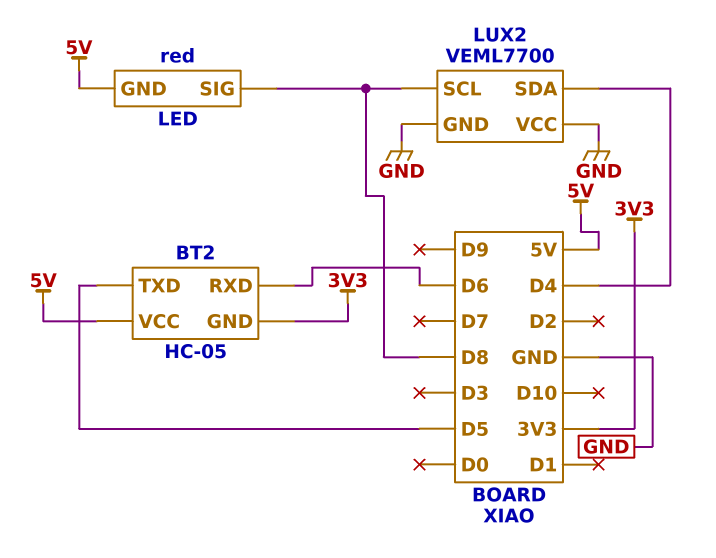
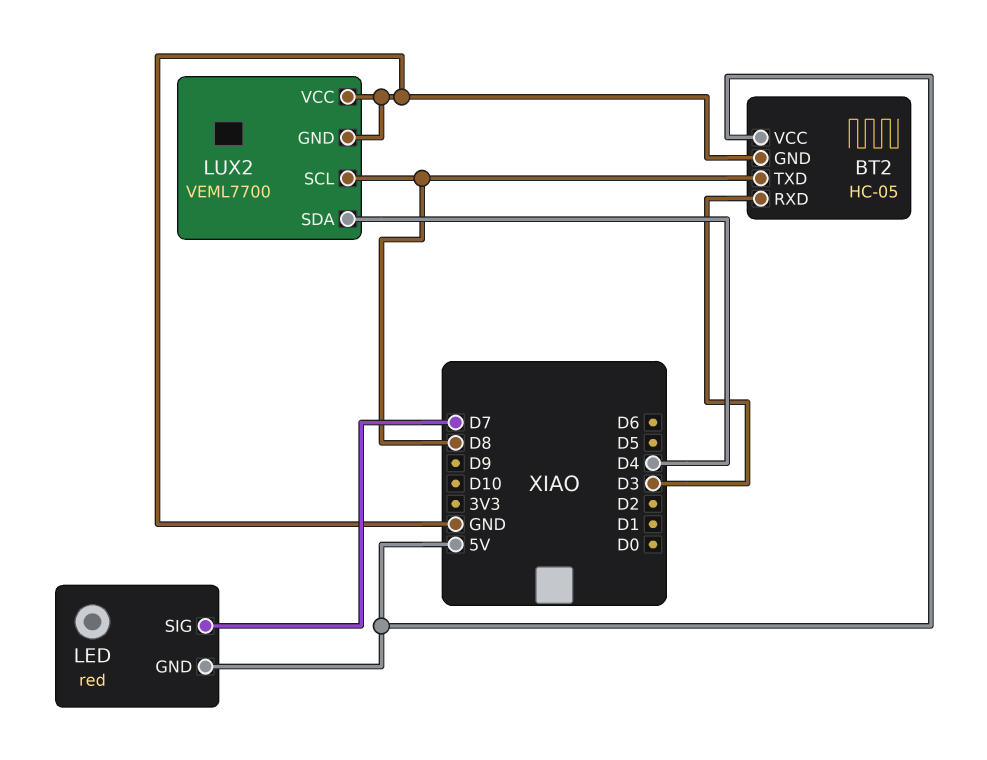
BT2 pin GND: 3V3 -> GND
BT2 pin RXD: D6 -> D3
BT2 pin TXD: D5 -> D8
LED pin SIG: D8 -> D7

